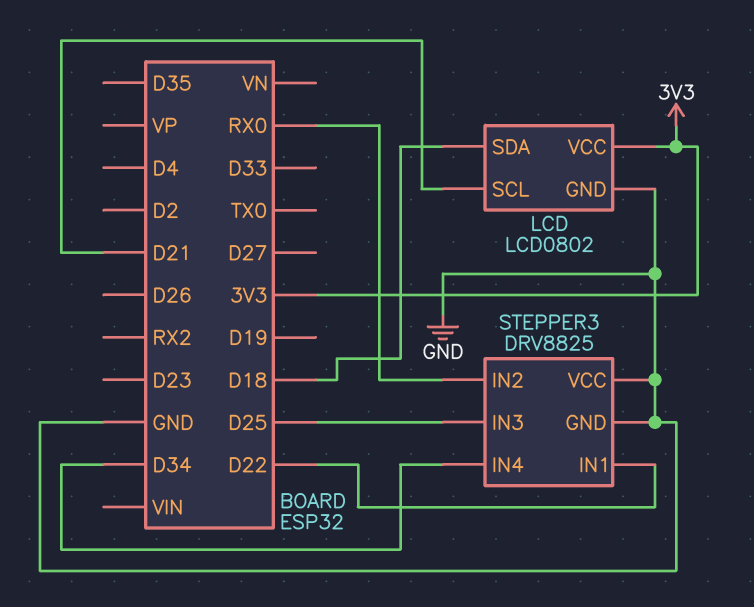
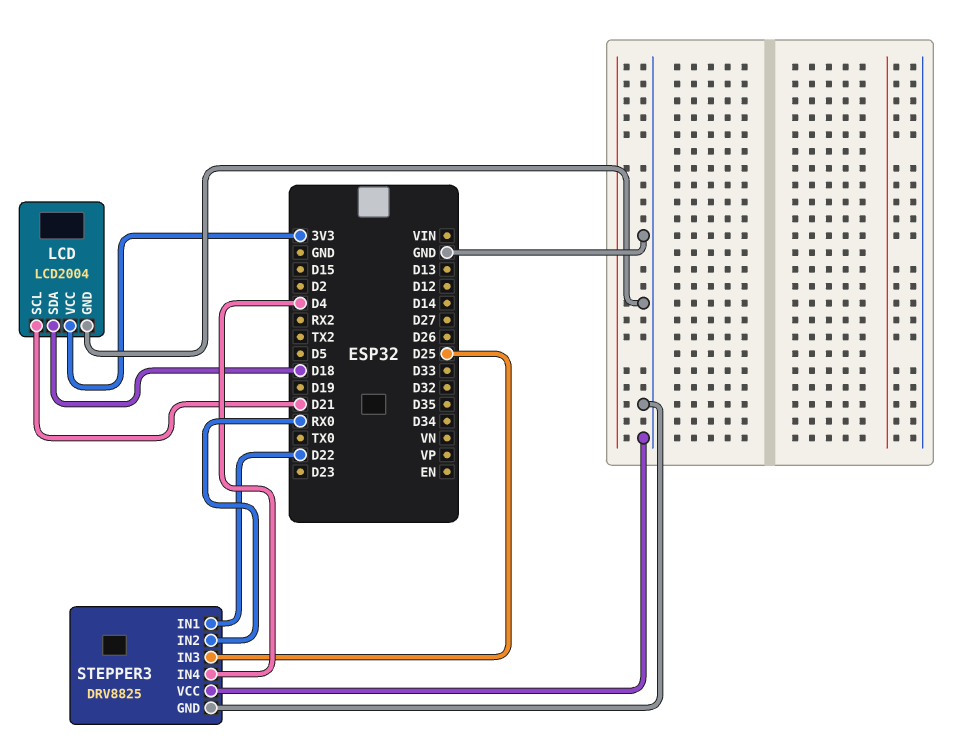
LCD: LCD0802 -> LCD2004
STEPPER3 pin IN4: D34 -> D4

